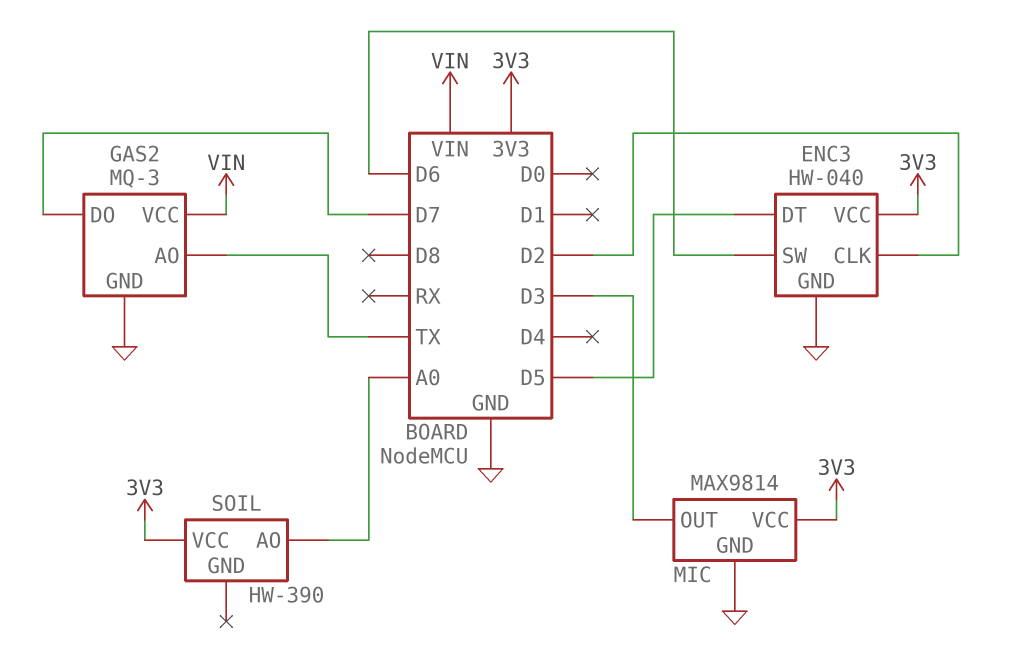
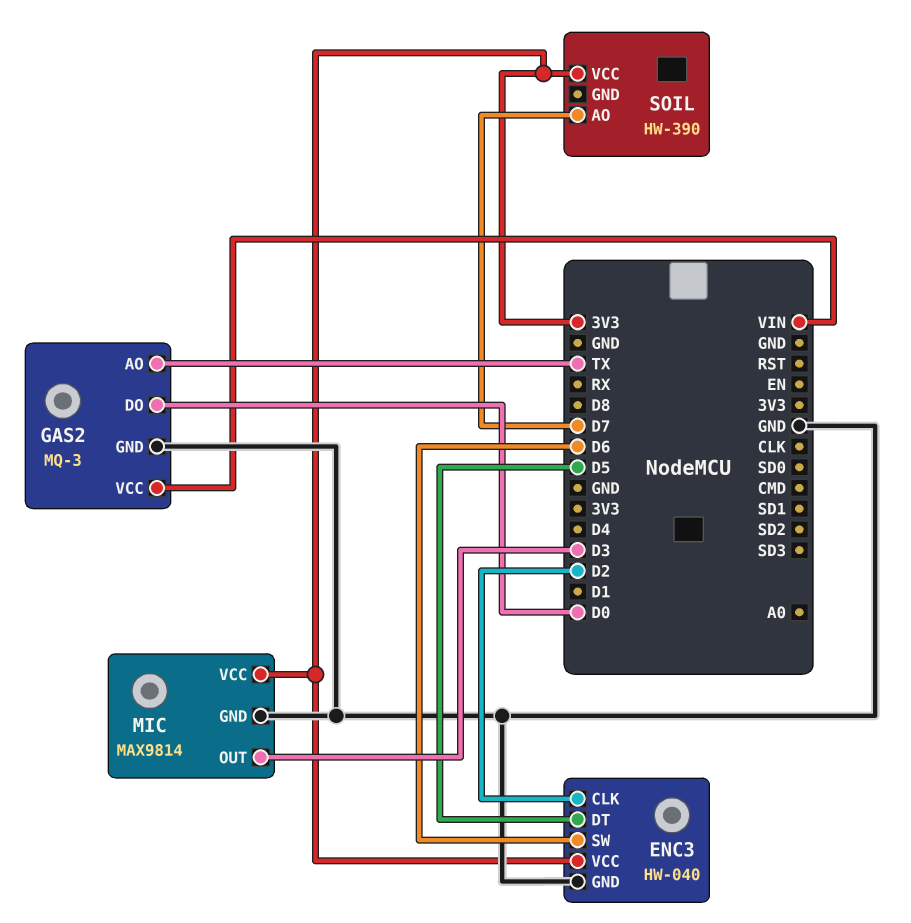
GAS2 pin DO: D7 -> D0
SOIL pin AO: A0 -> D7

